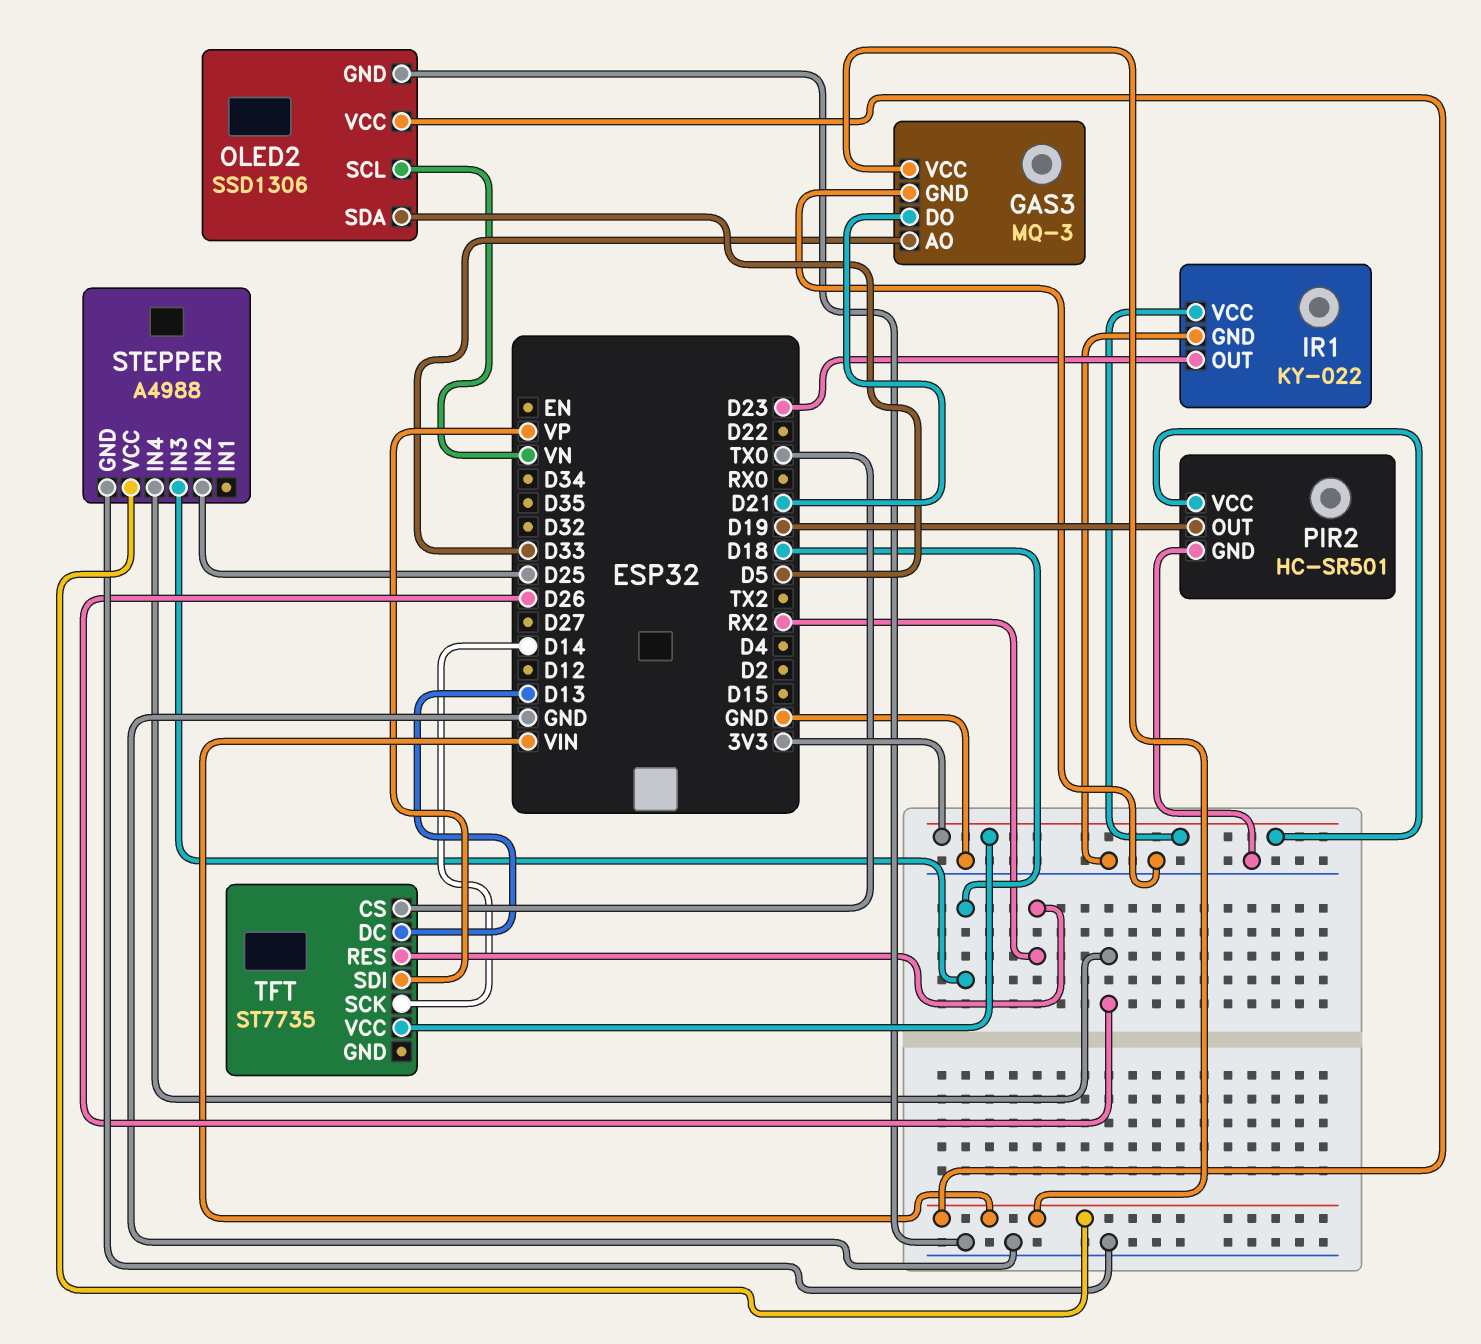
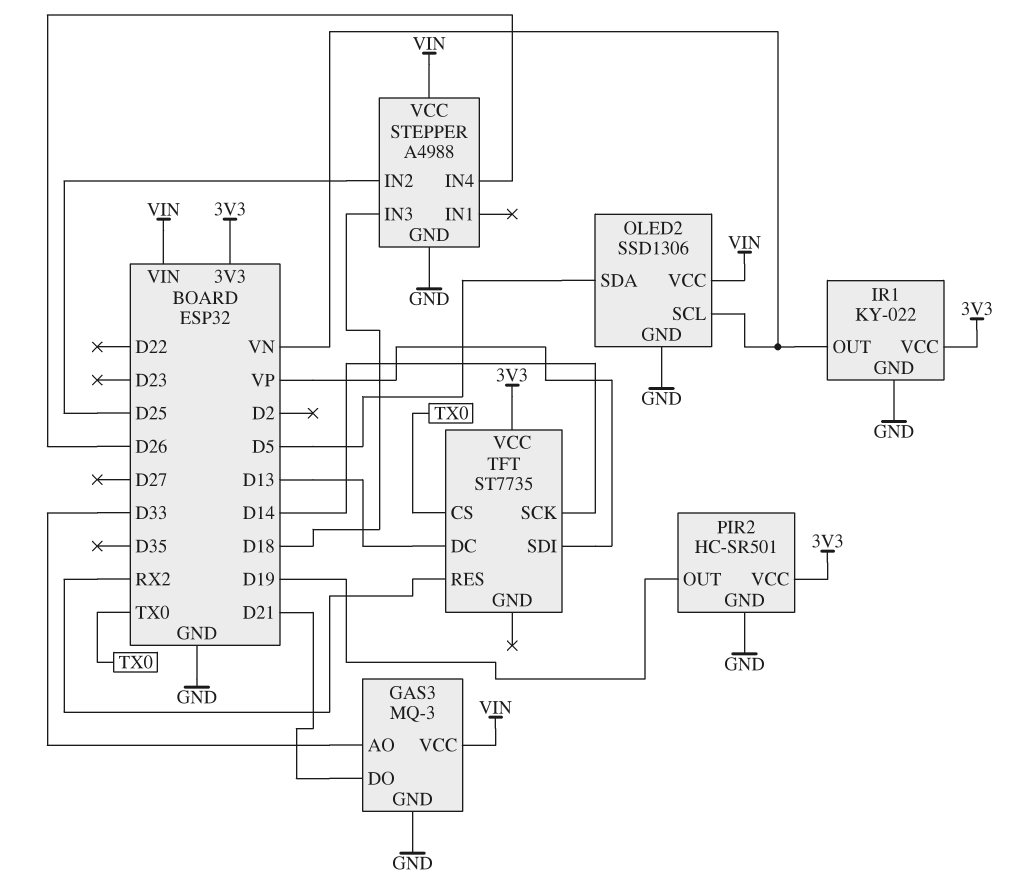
IR1 pin OUT: D23 -> VN

